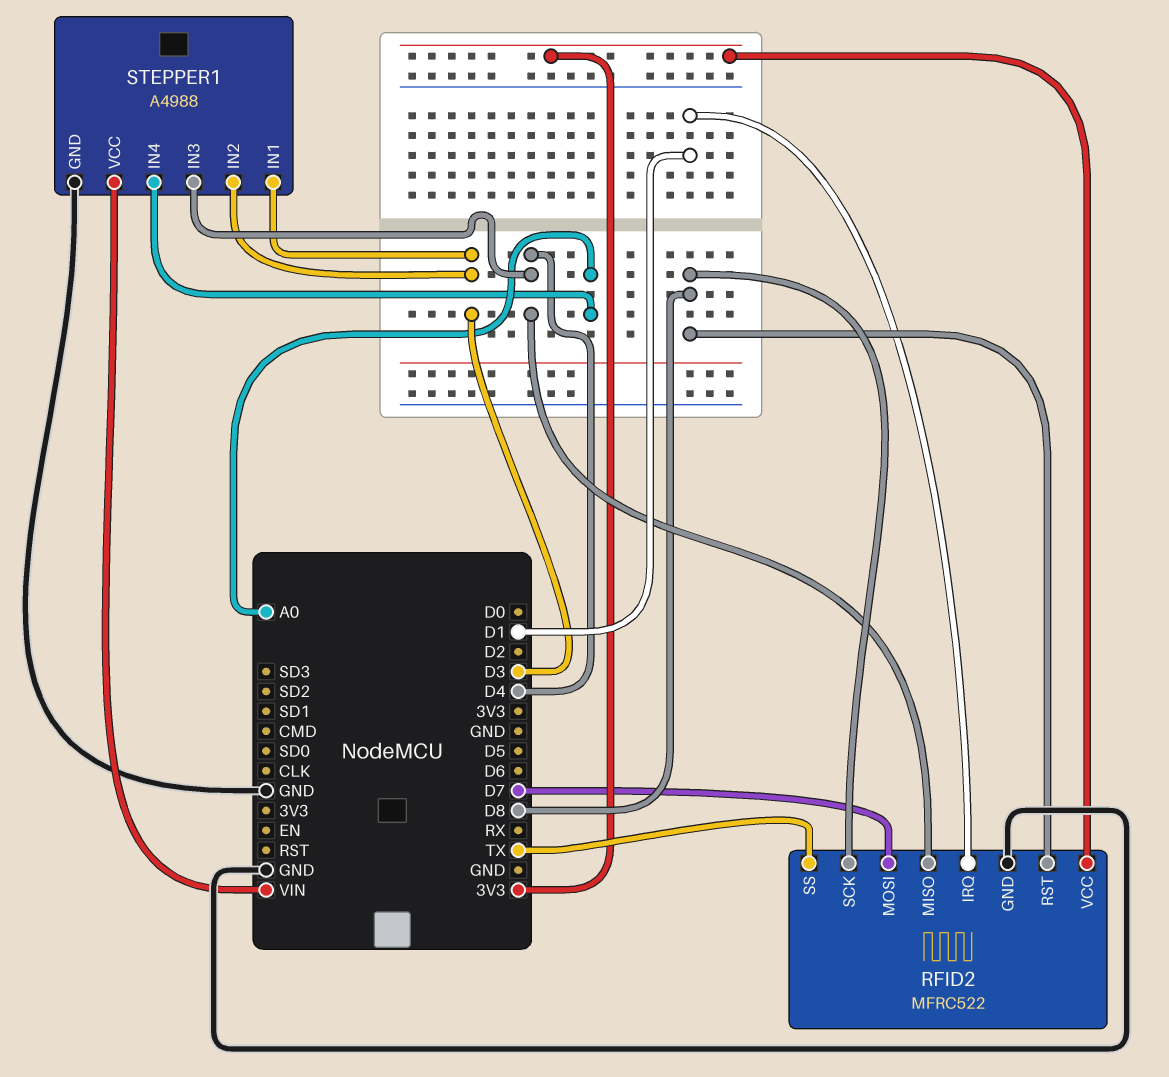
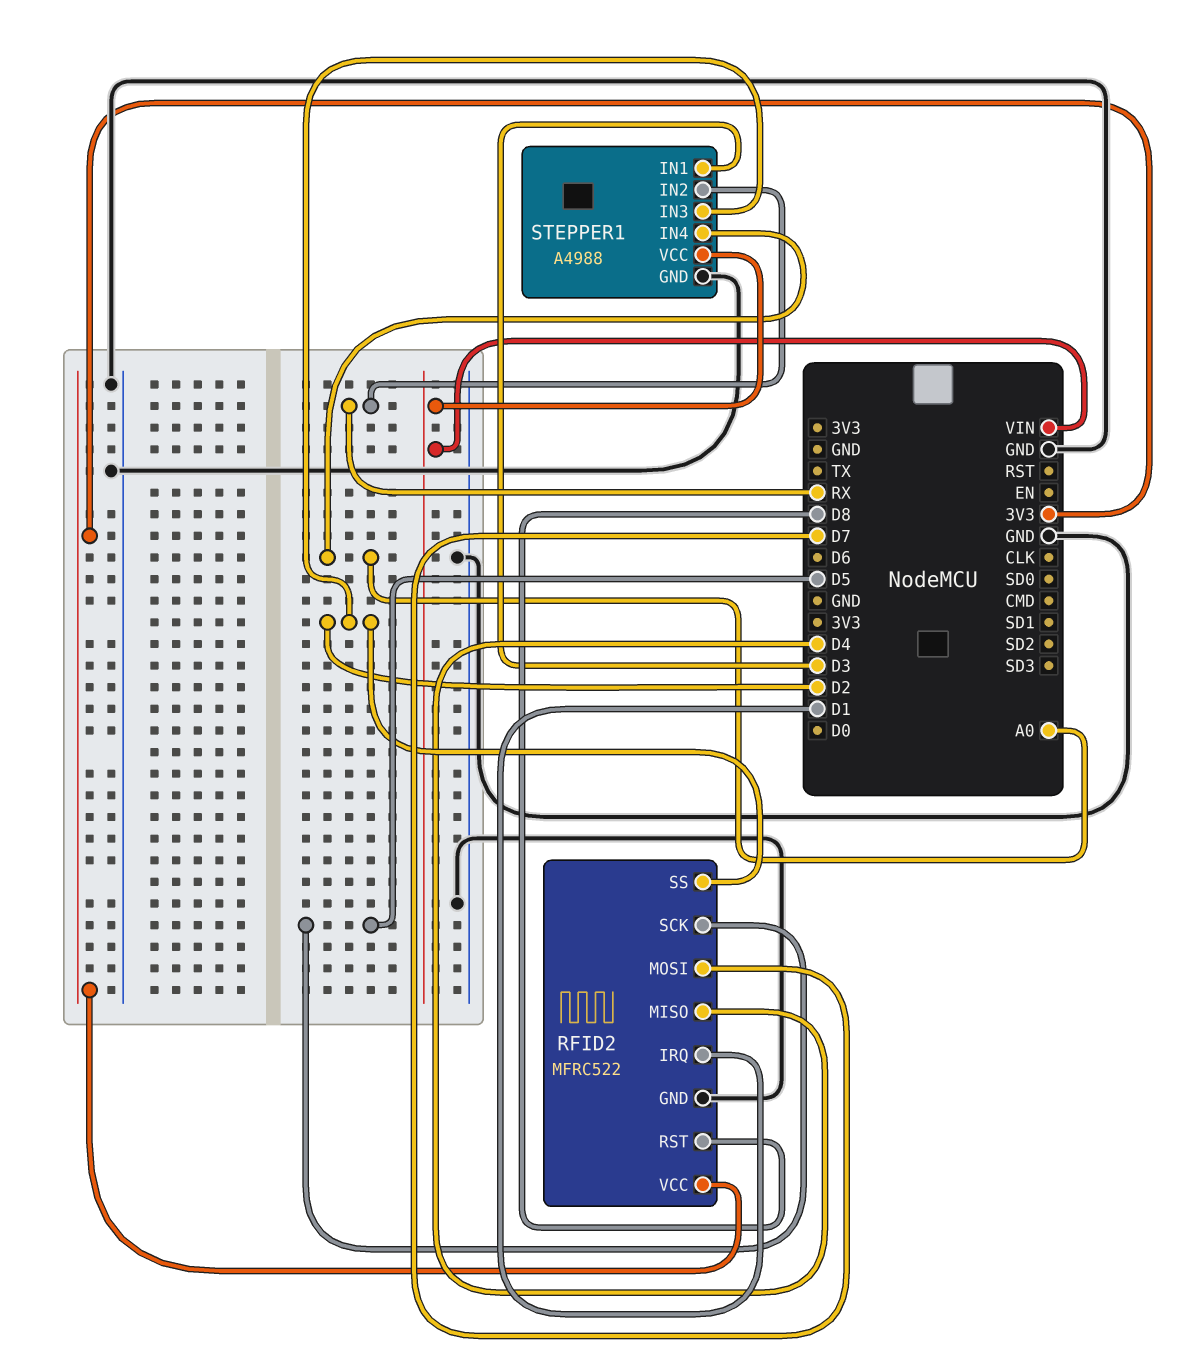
RFID2 pin SCK: D8 -> D5
RFID2 pin SS: TX -> D2
STEPPER1 pin IN2: D3 -> RX
STEPPER1 pin IN3: D4 -> D2

